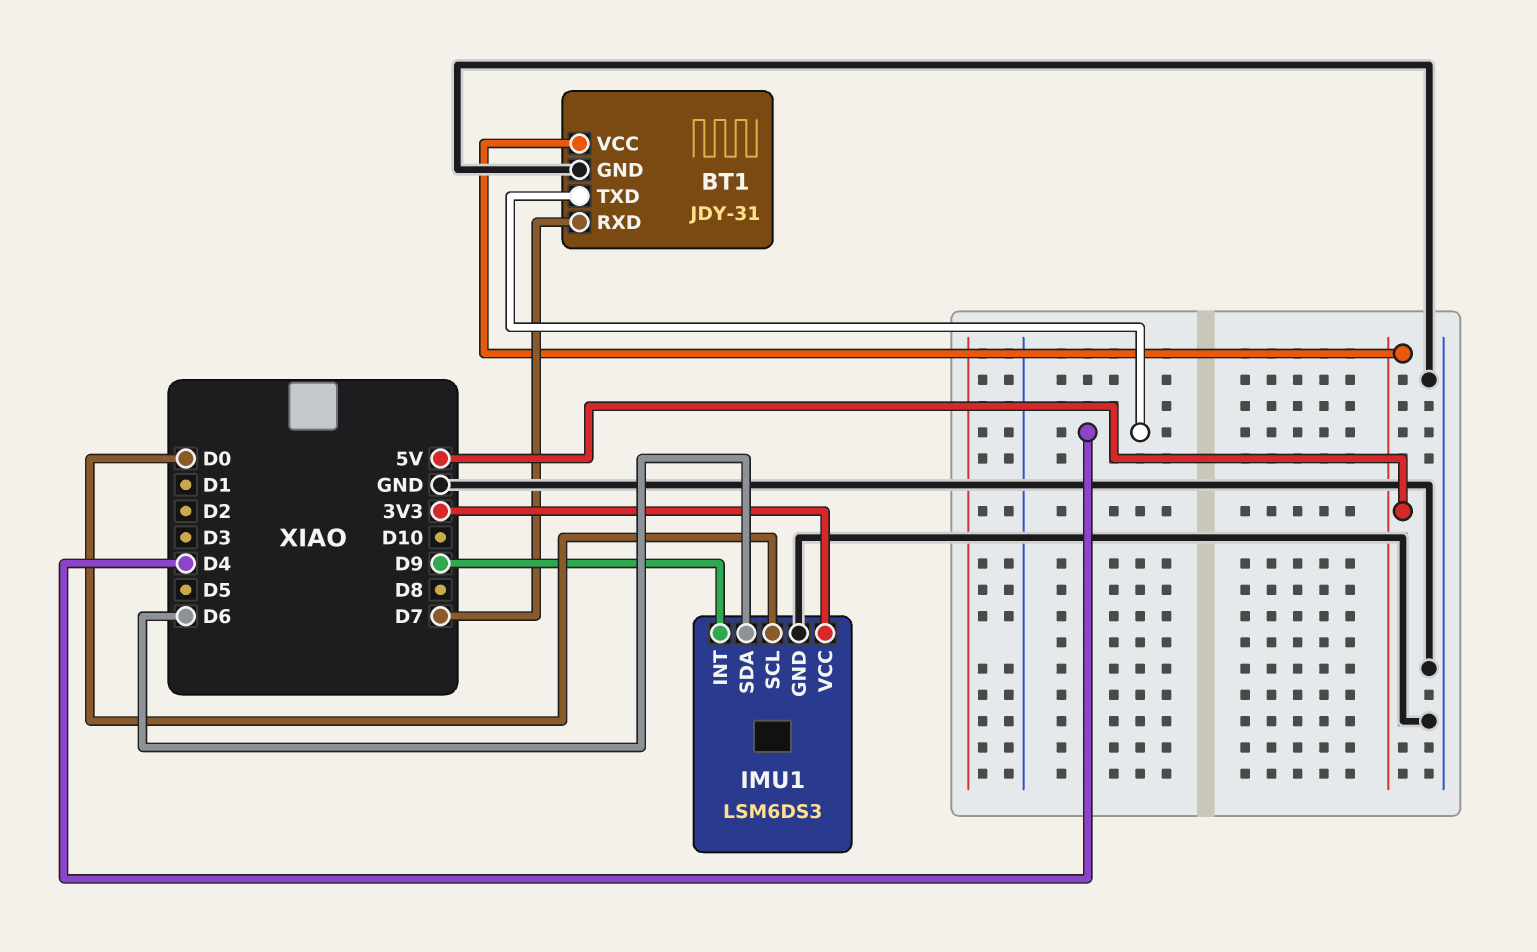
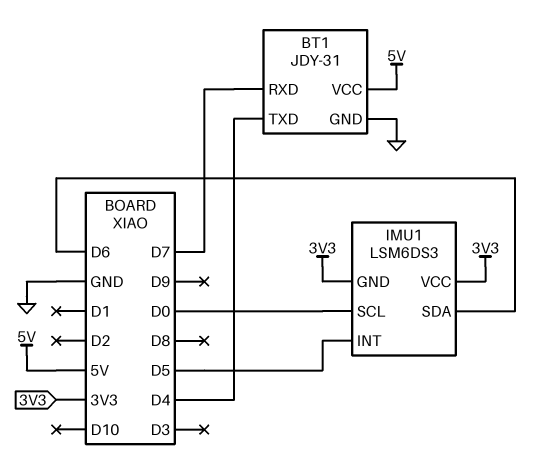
IMU1 pin GND: GND -> 3V3
IMU1 pin INT: D9 -> D5

